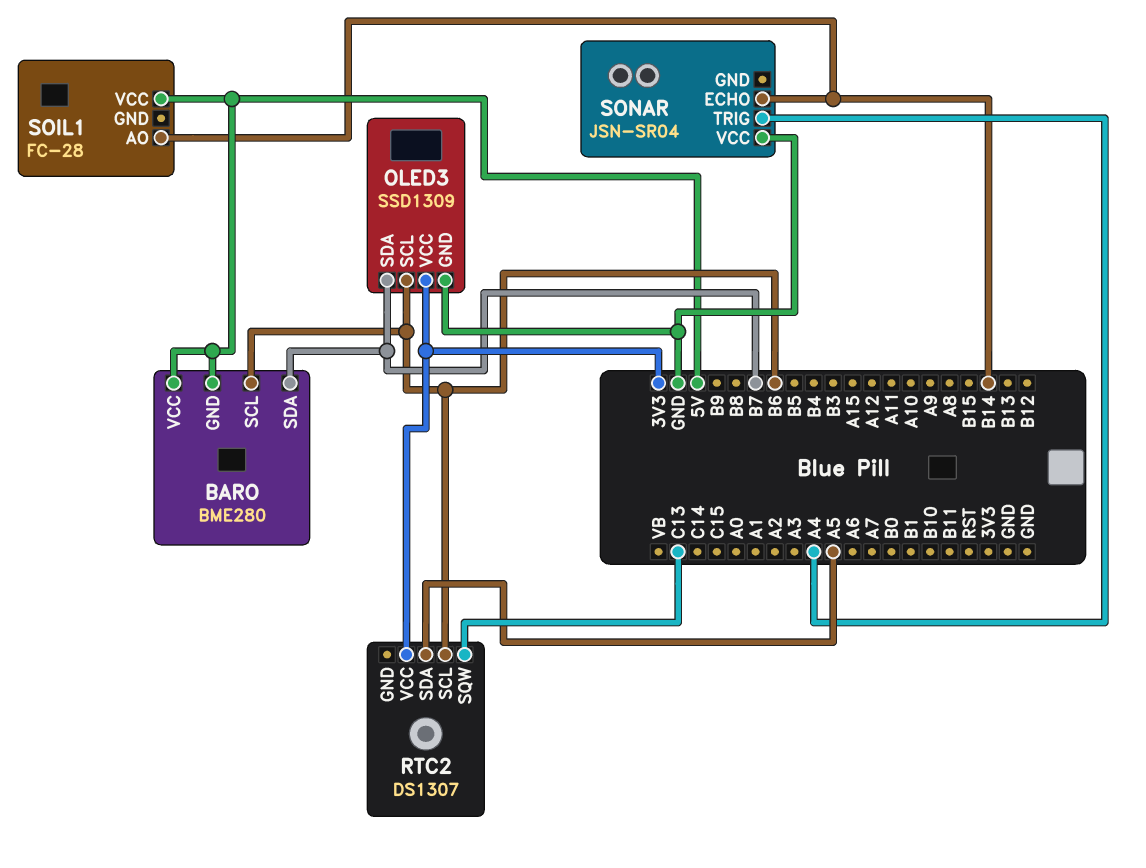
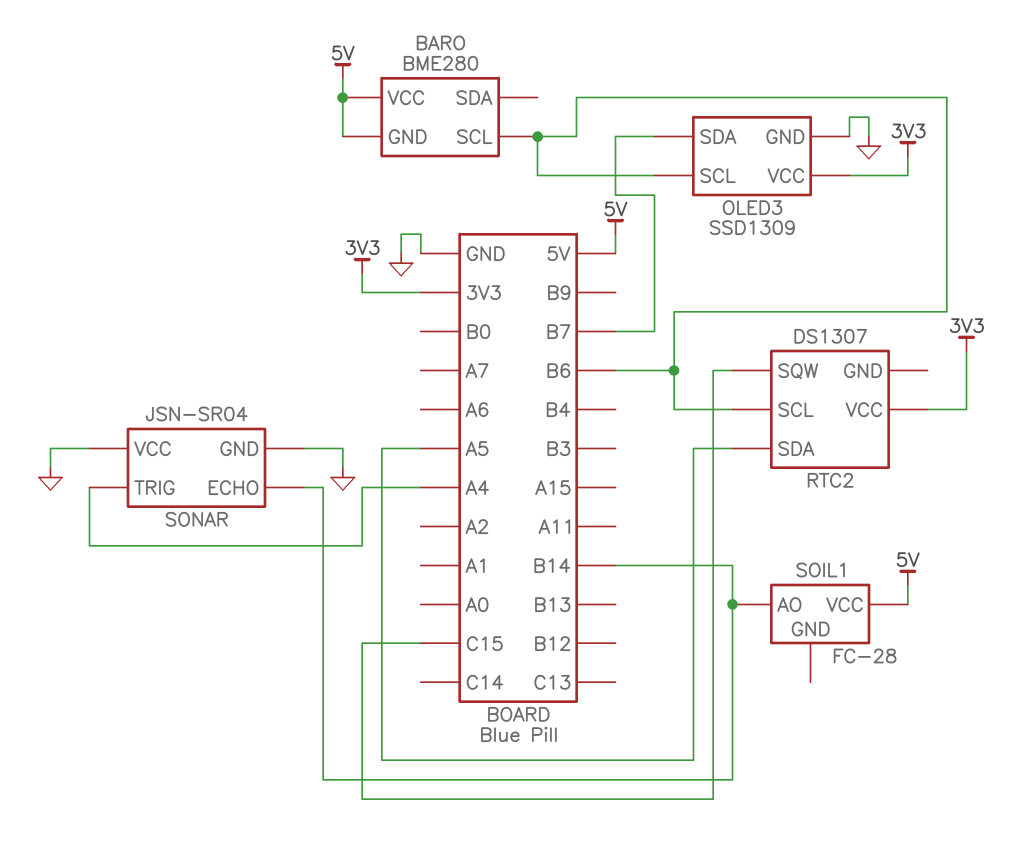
BARO pin SDA: B7 -> none
RTC2 pin SQW: C13 -> C15
SONAR pin GND: none -> GND

